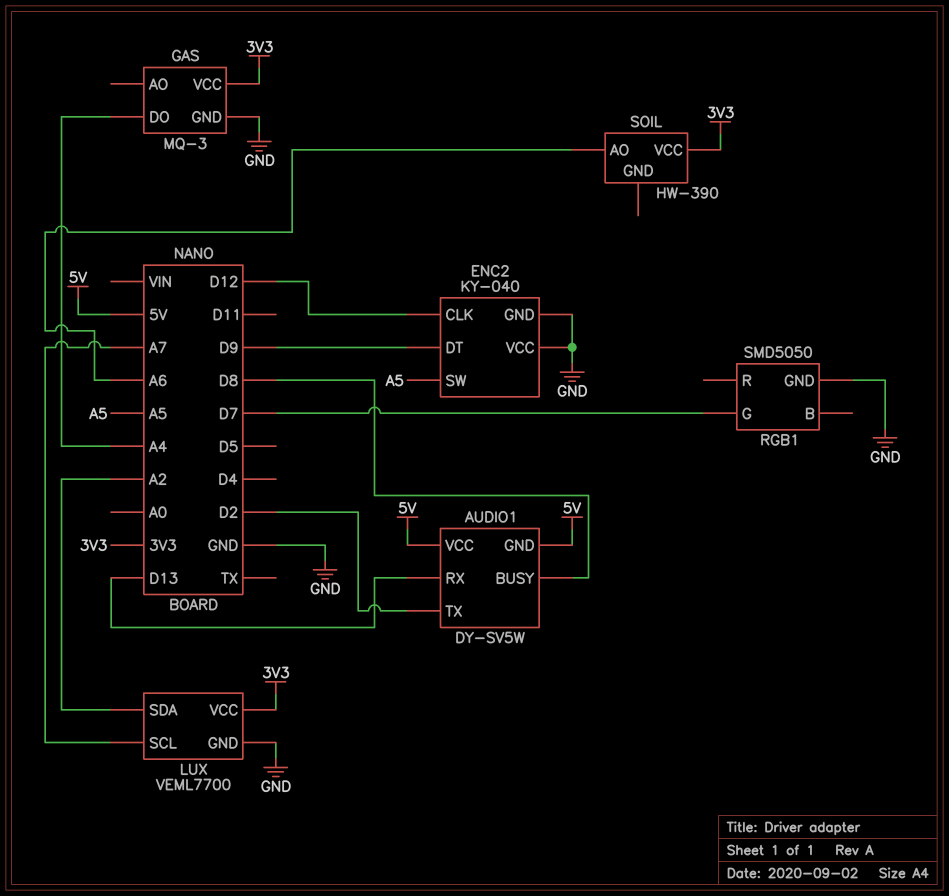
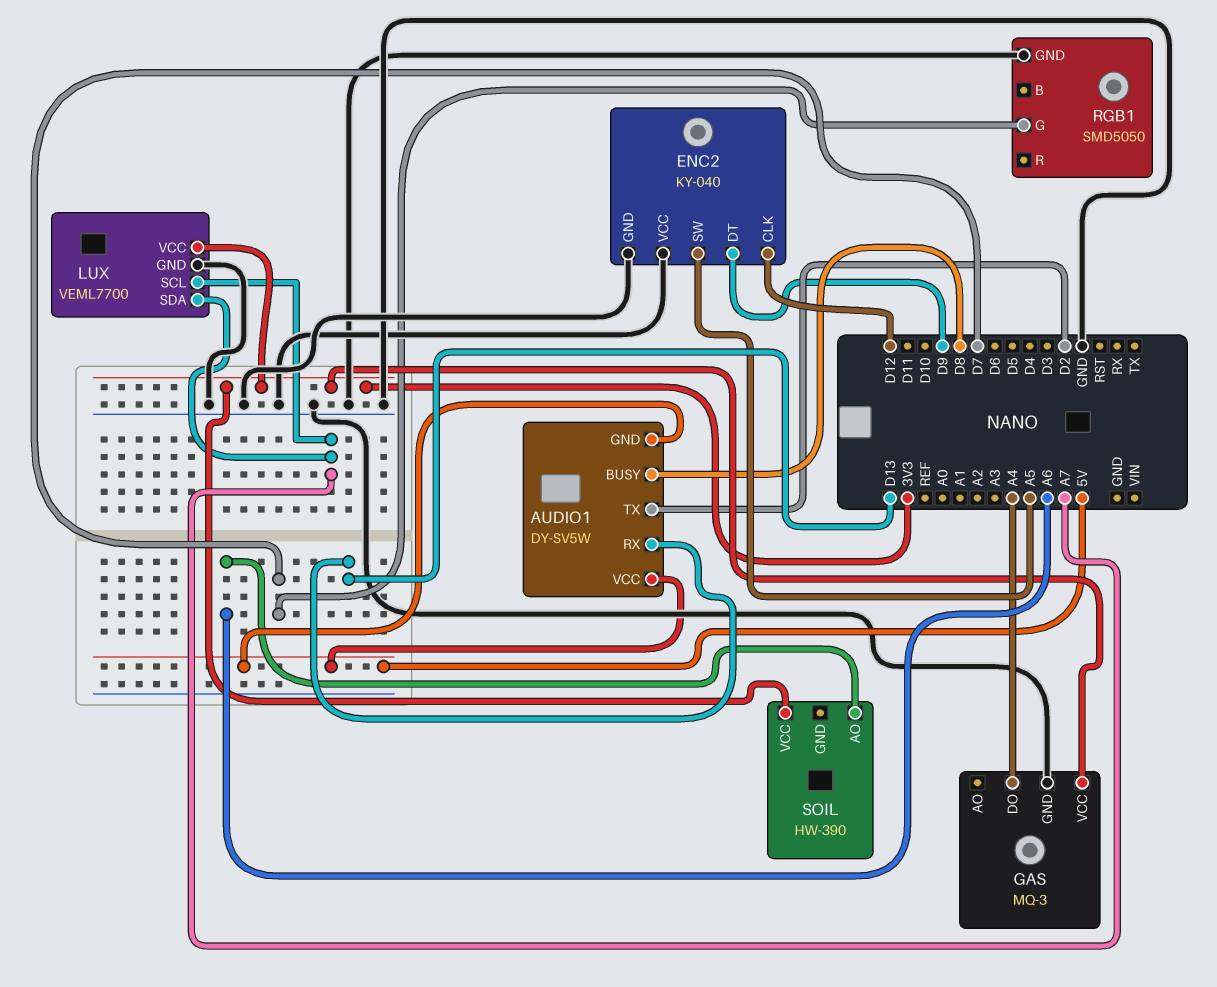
LUX pin SDA: A2 -> A7

